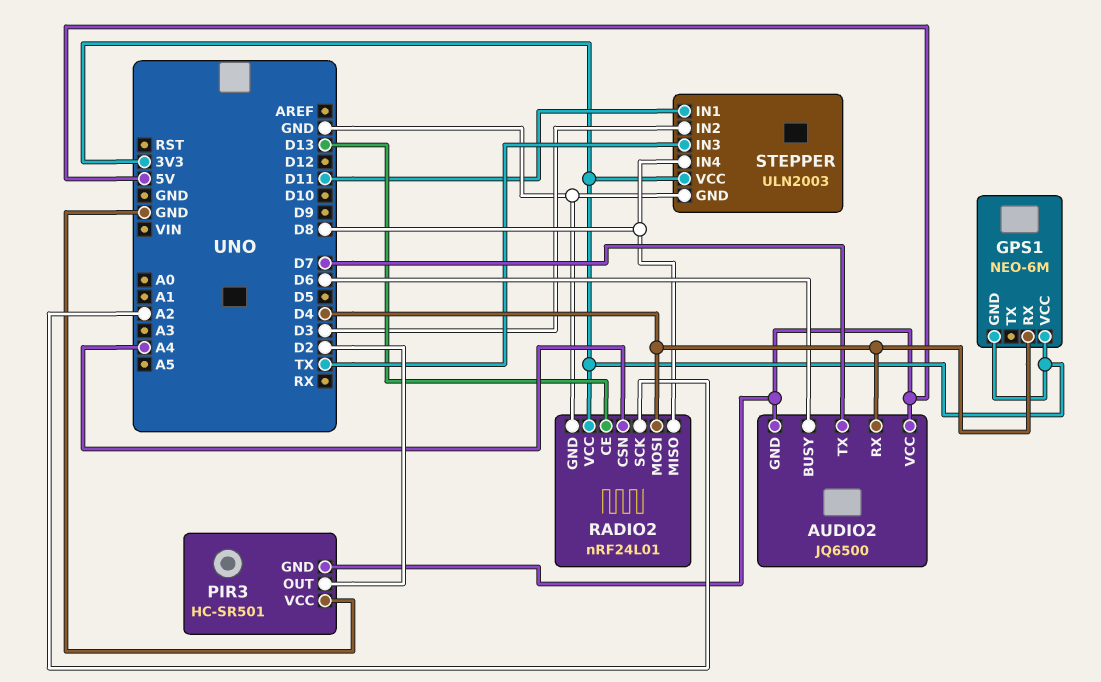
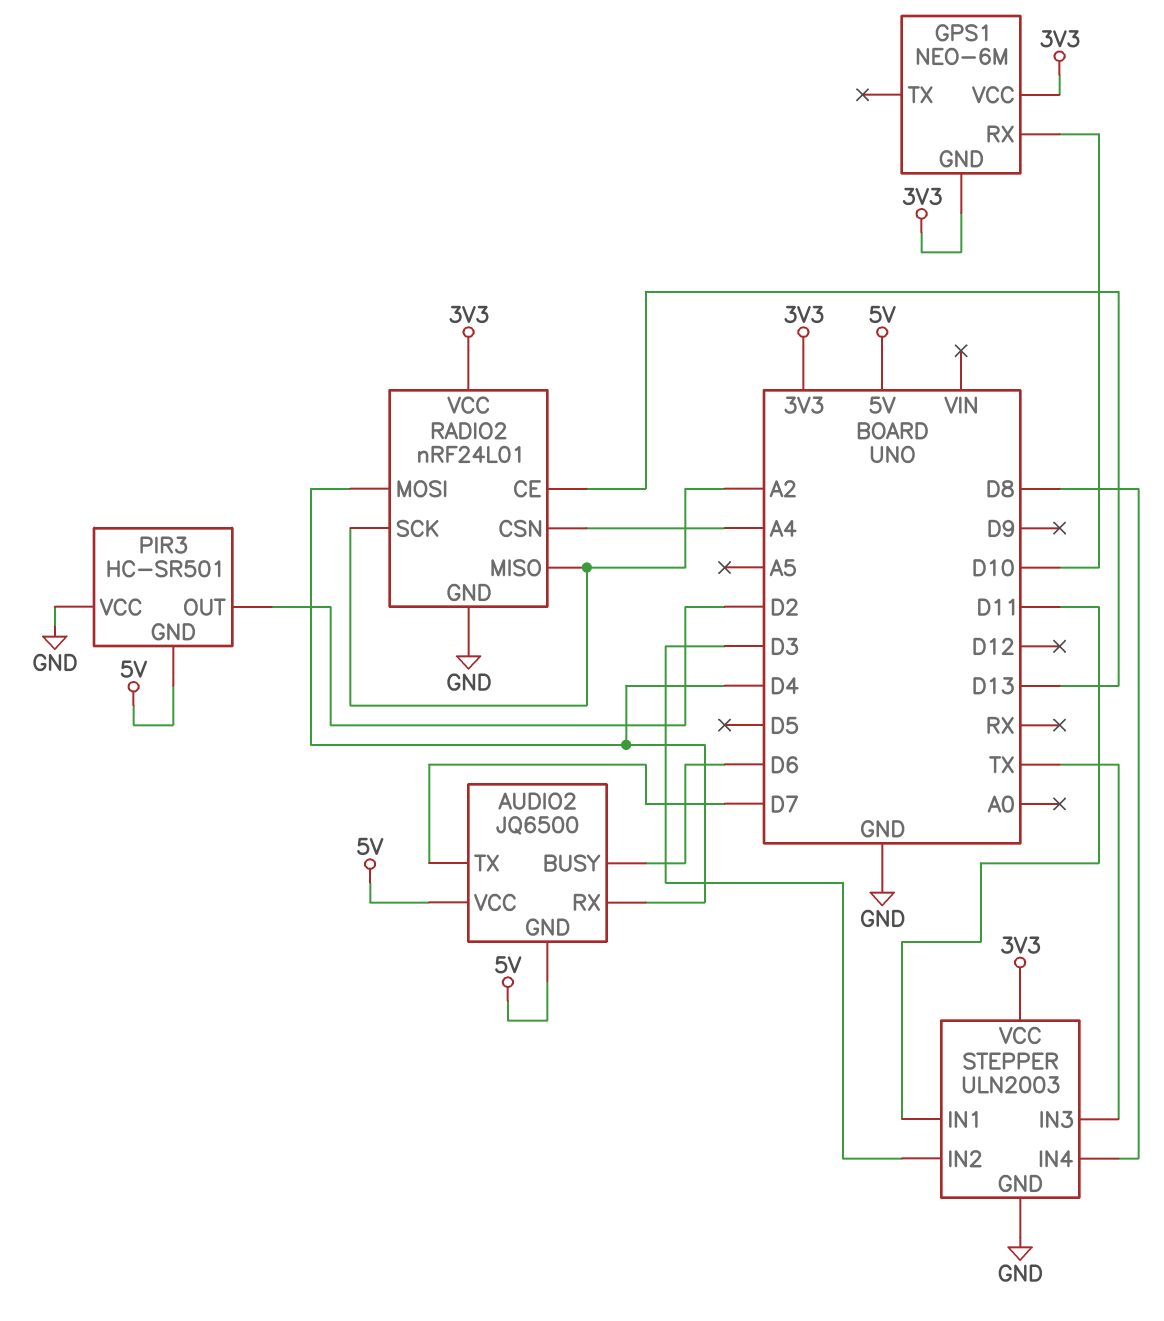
GPS1 pin RX: D4 -> D10
RADIO2 pin MISO: D8 -> A2

